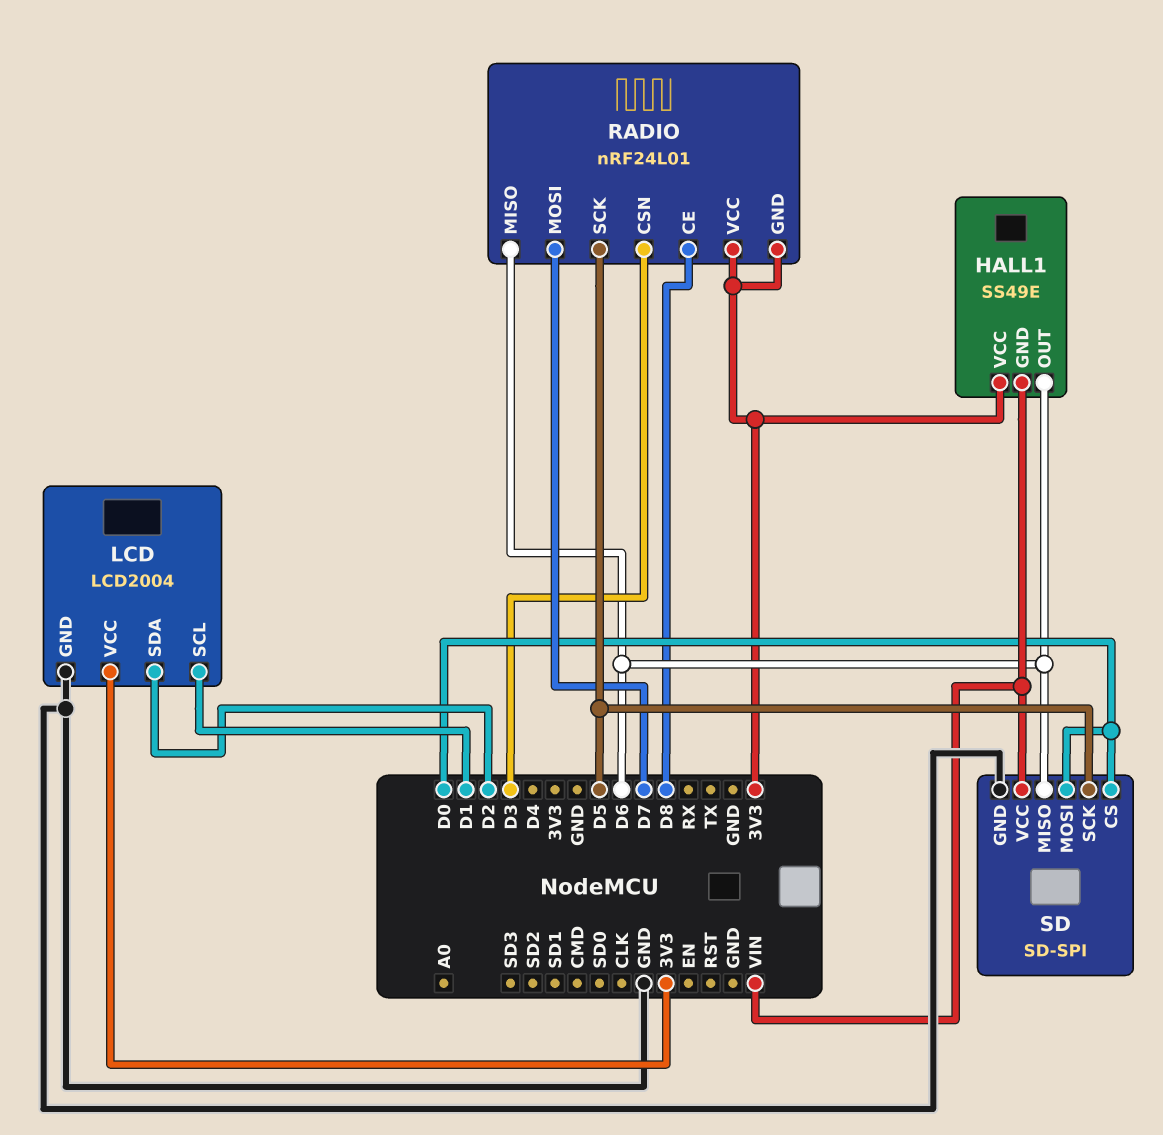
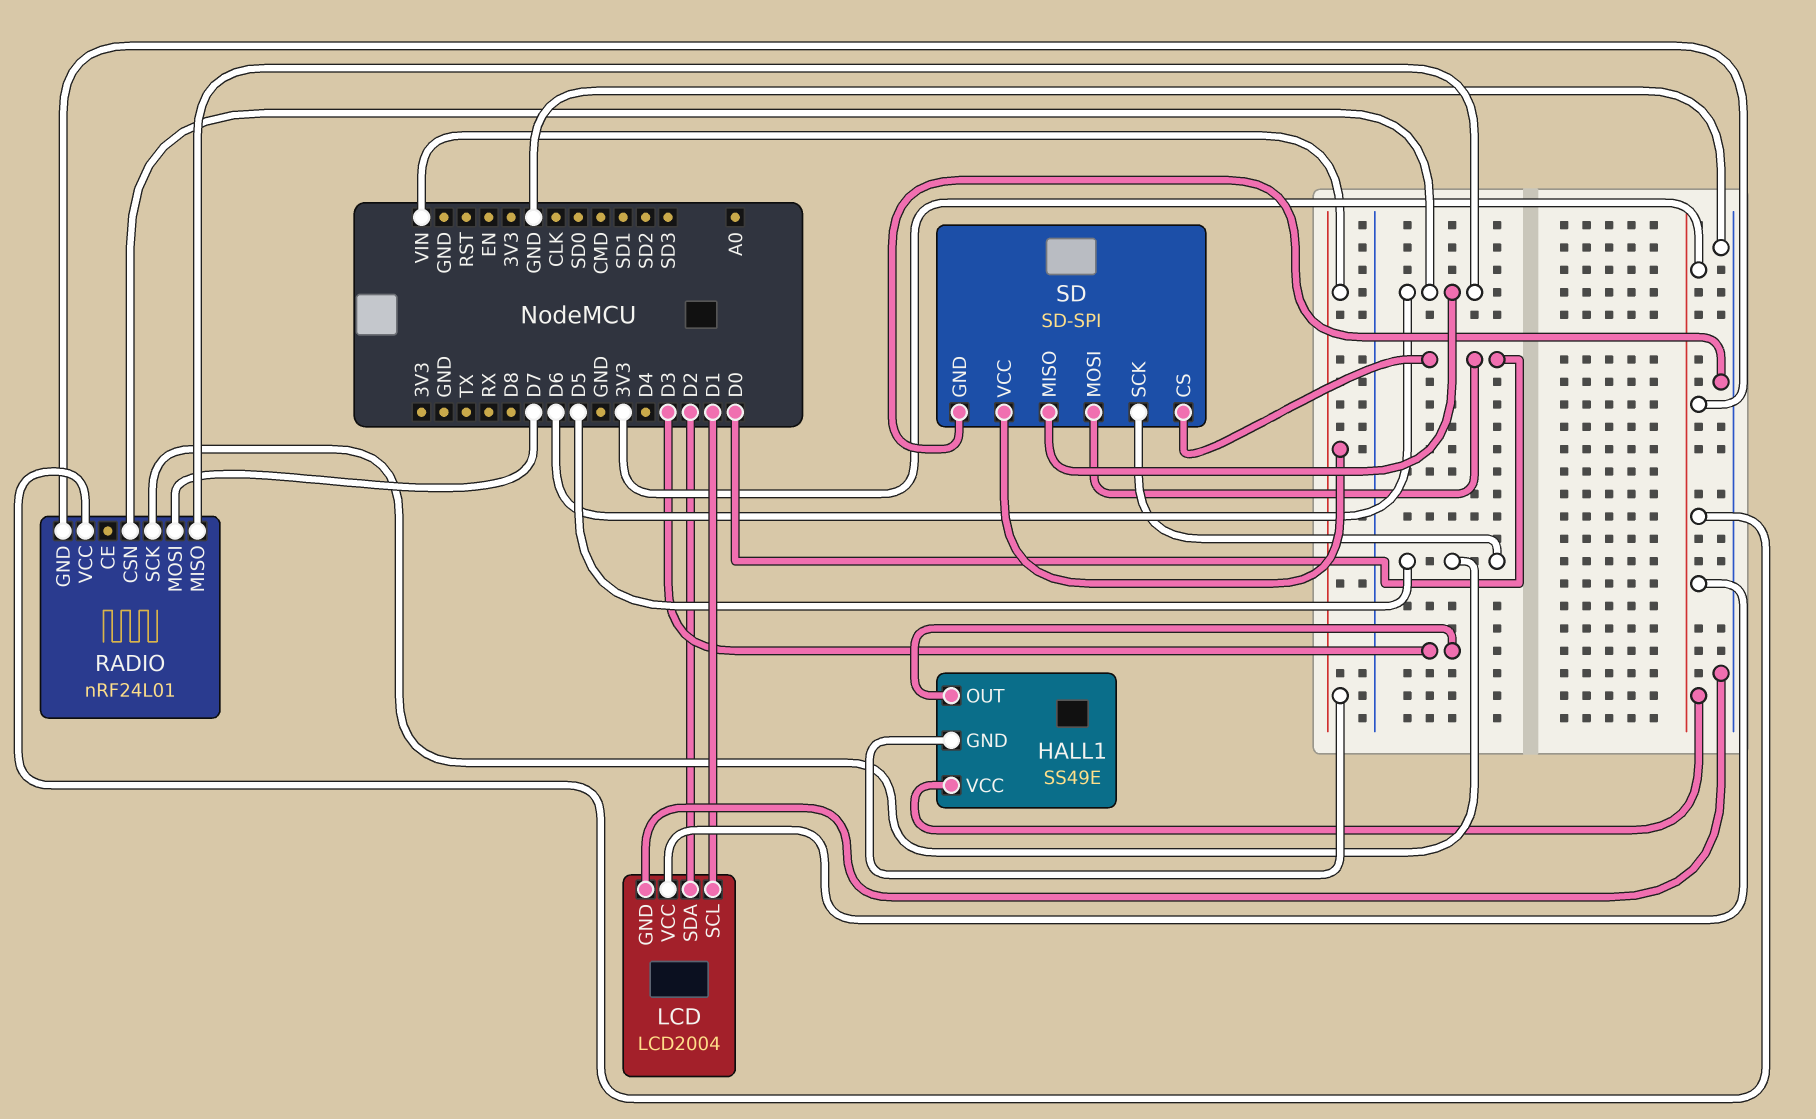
HALL1 pin OUT: D6 -> D3
RADIO pin CE: D8 -> none
RADIO pin CSN: D3 -> D6

